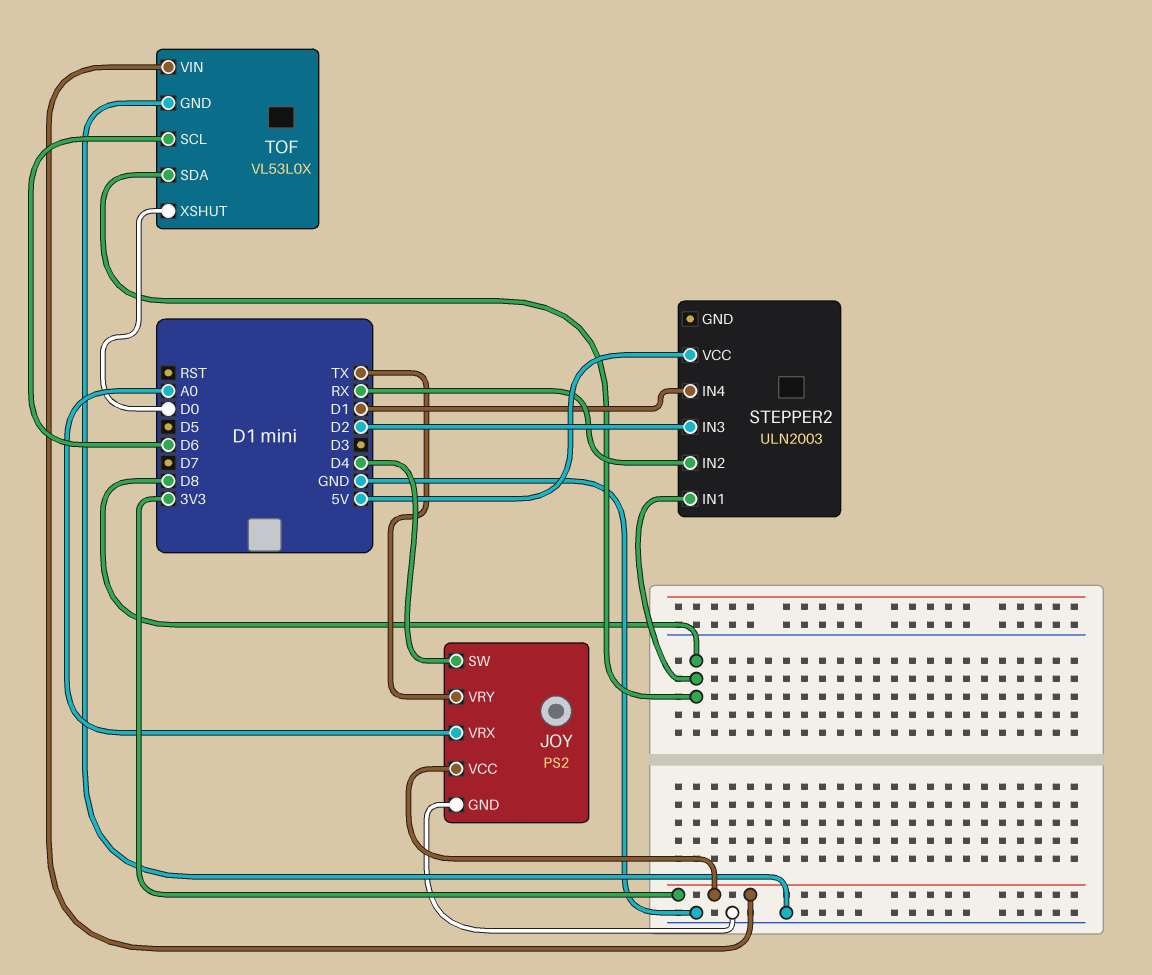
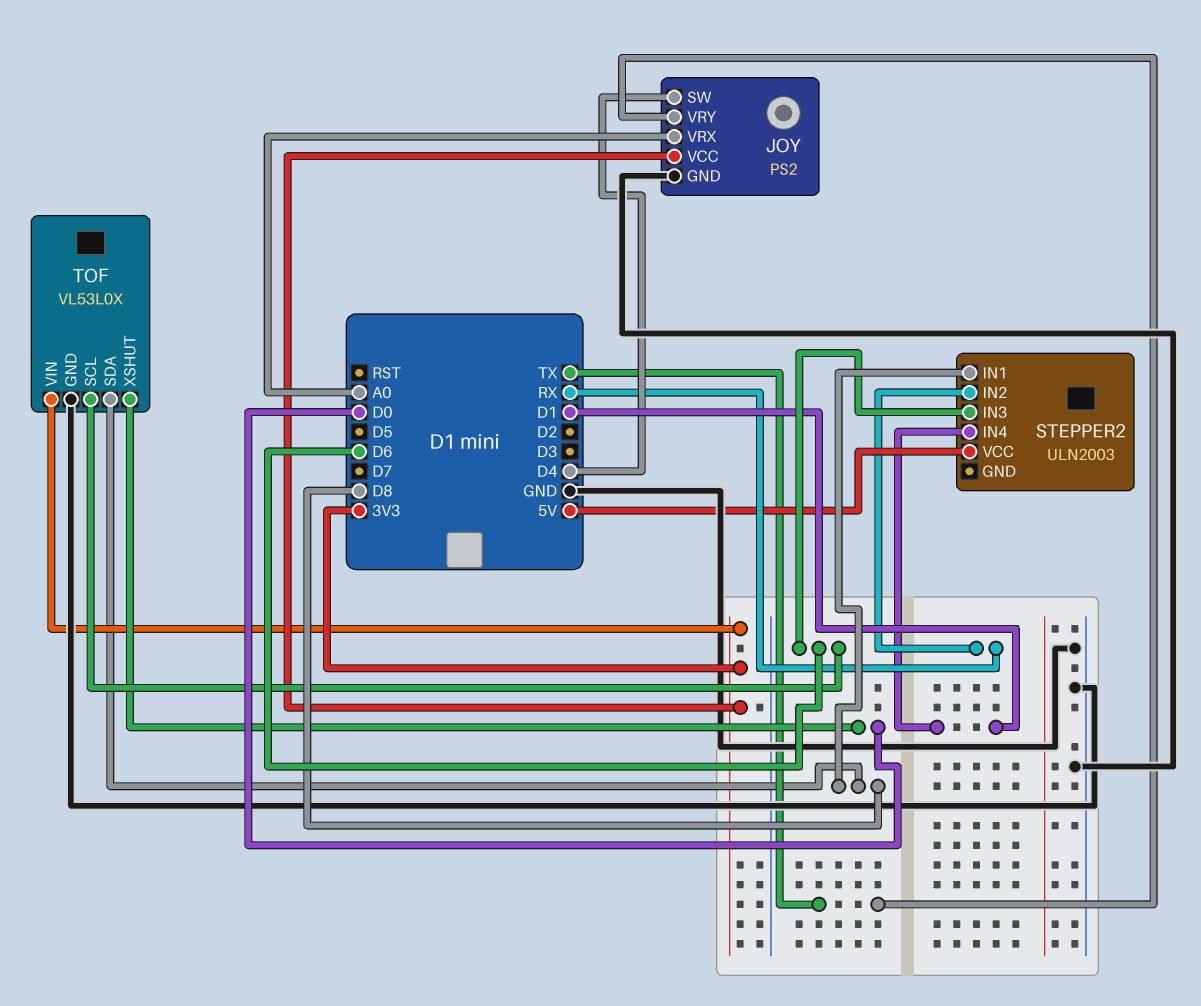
STEPPER2 pin IN3: D2 -> D6

